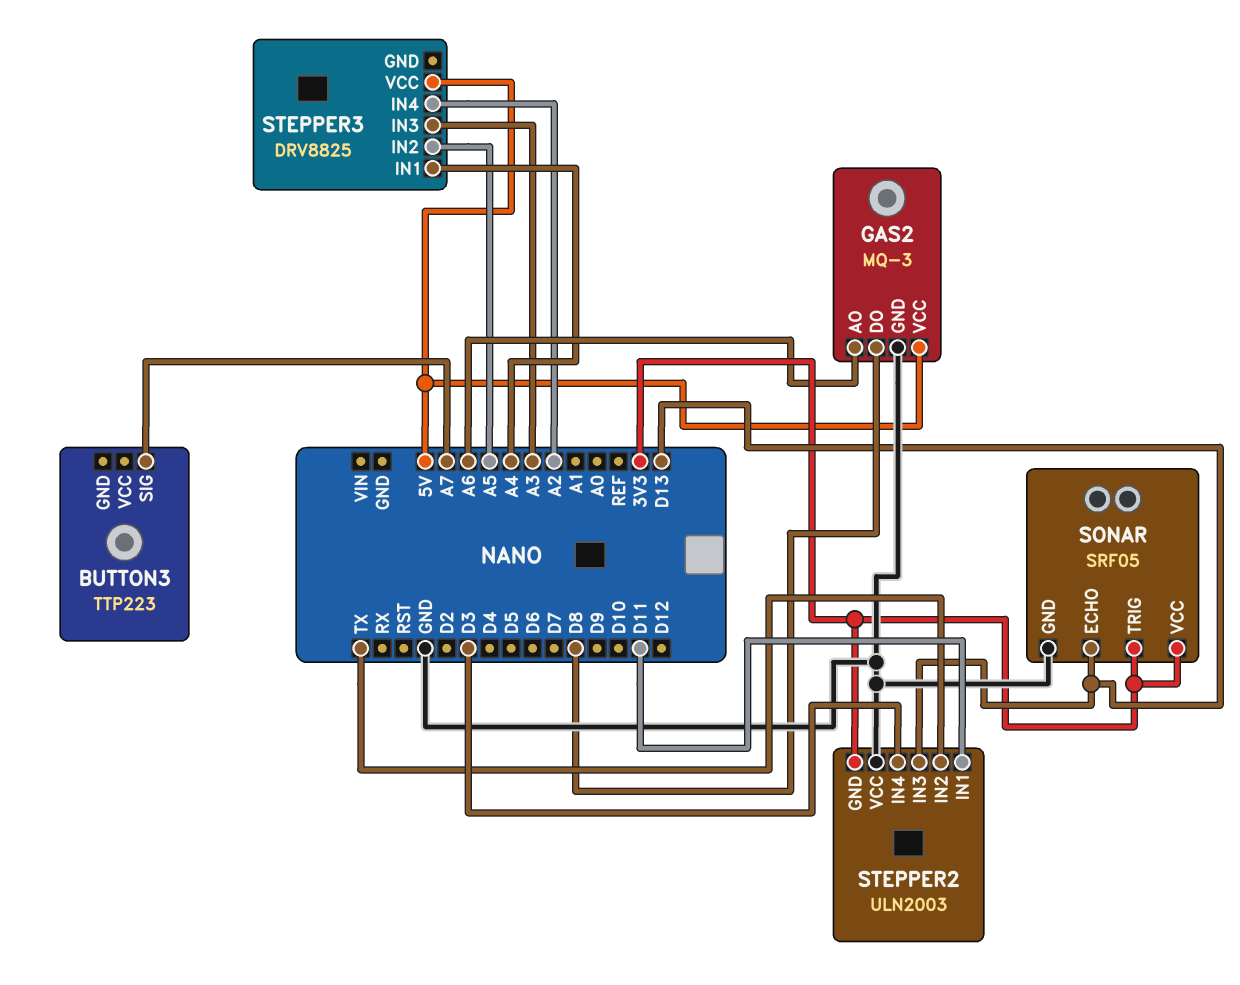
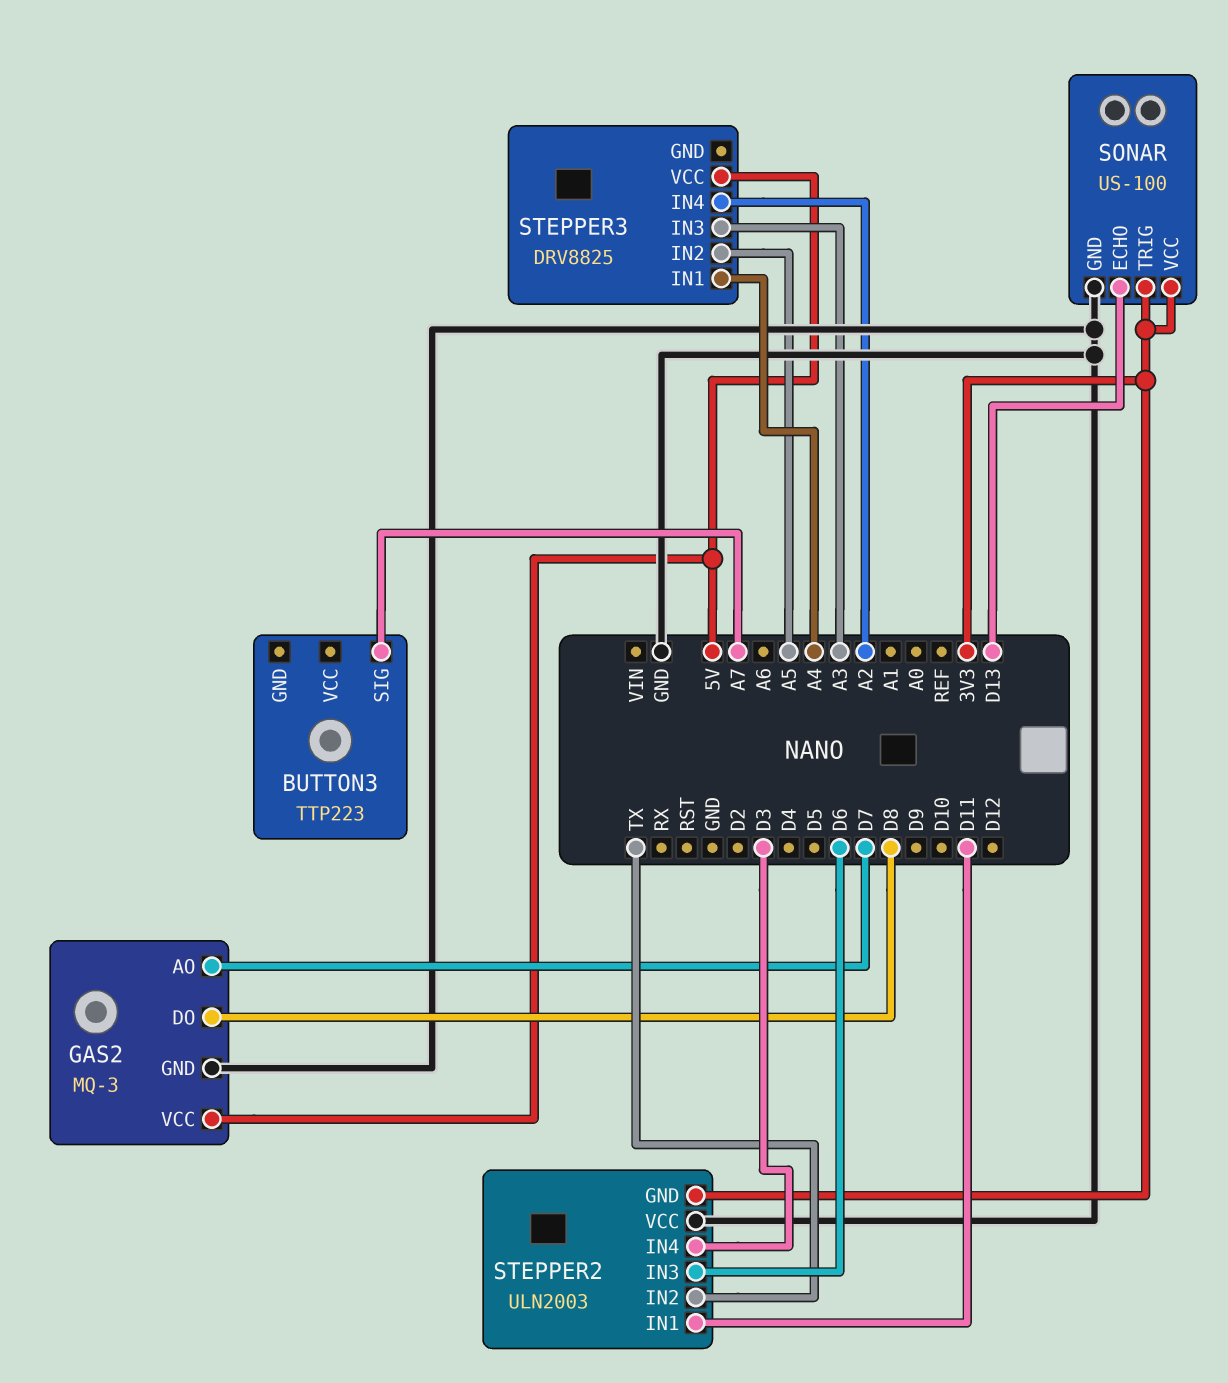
GAS2 pin AO: A6 -> D7
SONAR: SRF05 -> US-100
STEPPER2 pin IN3: D13 -> D6

